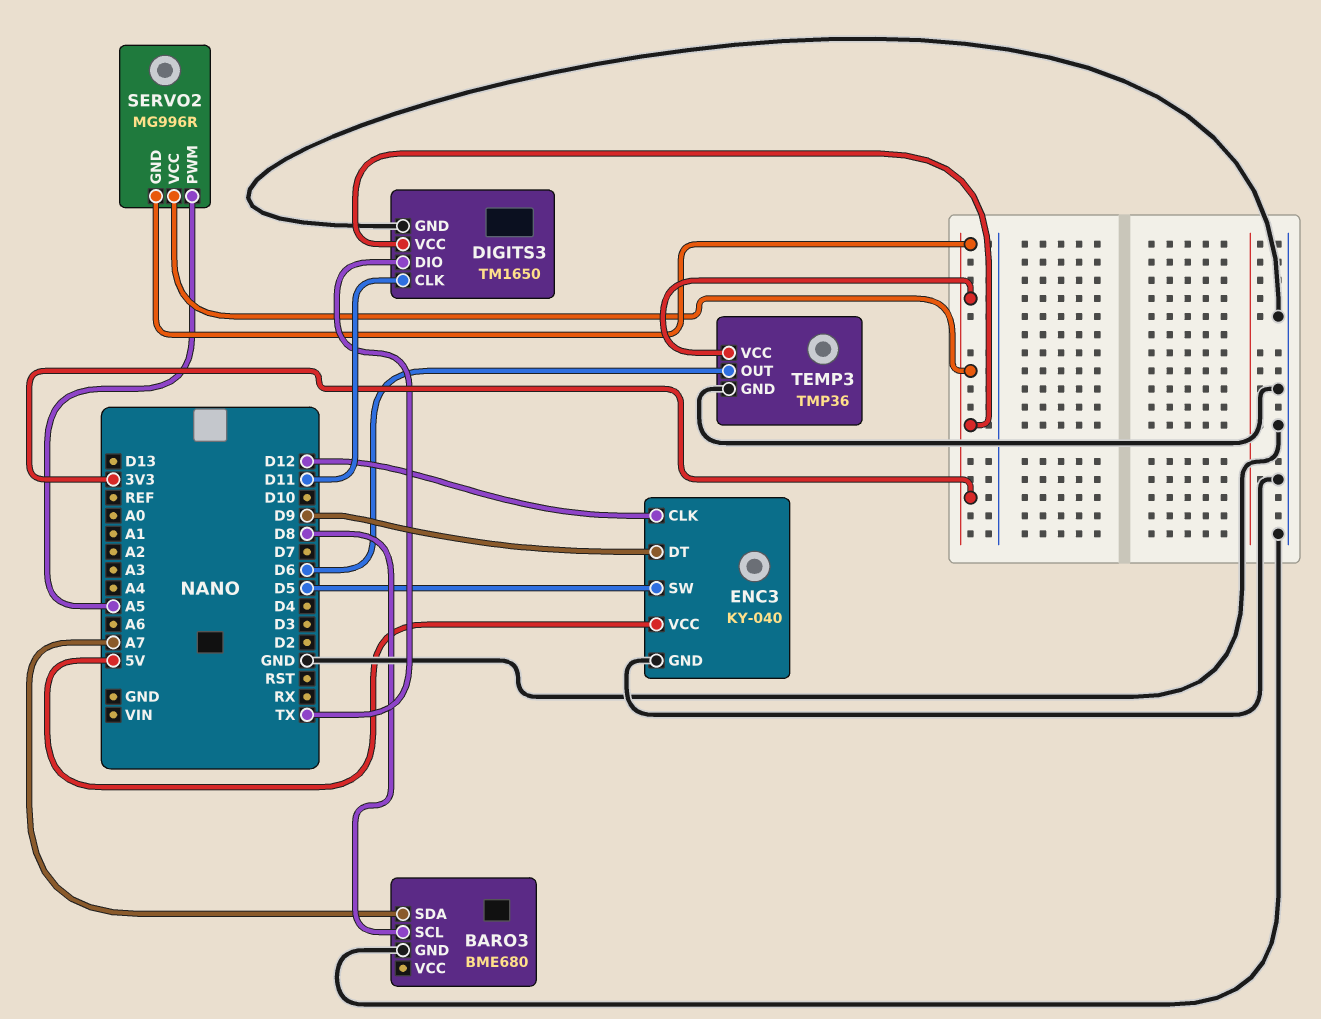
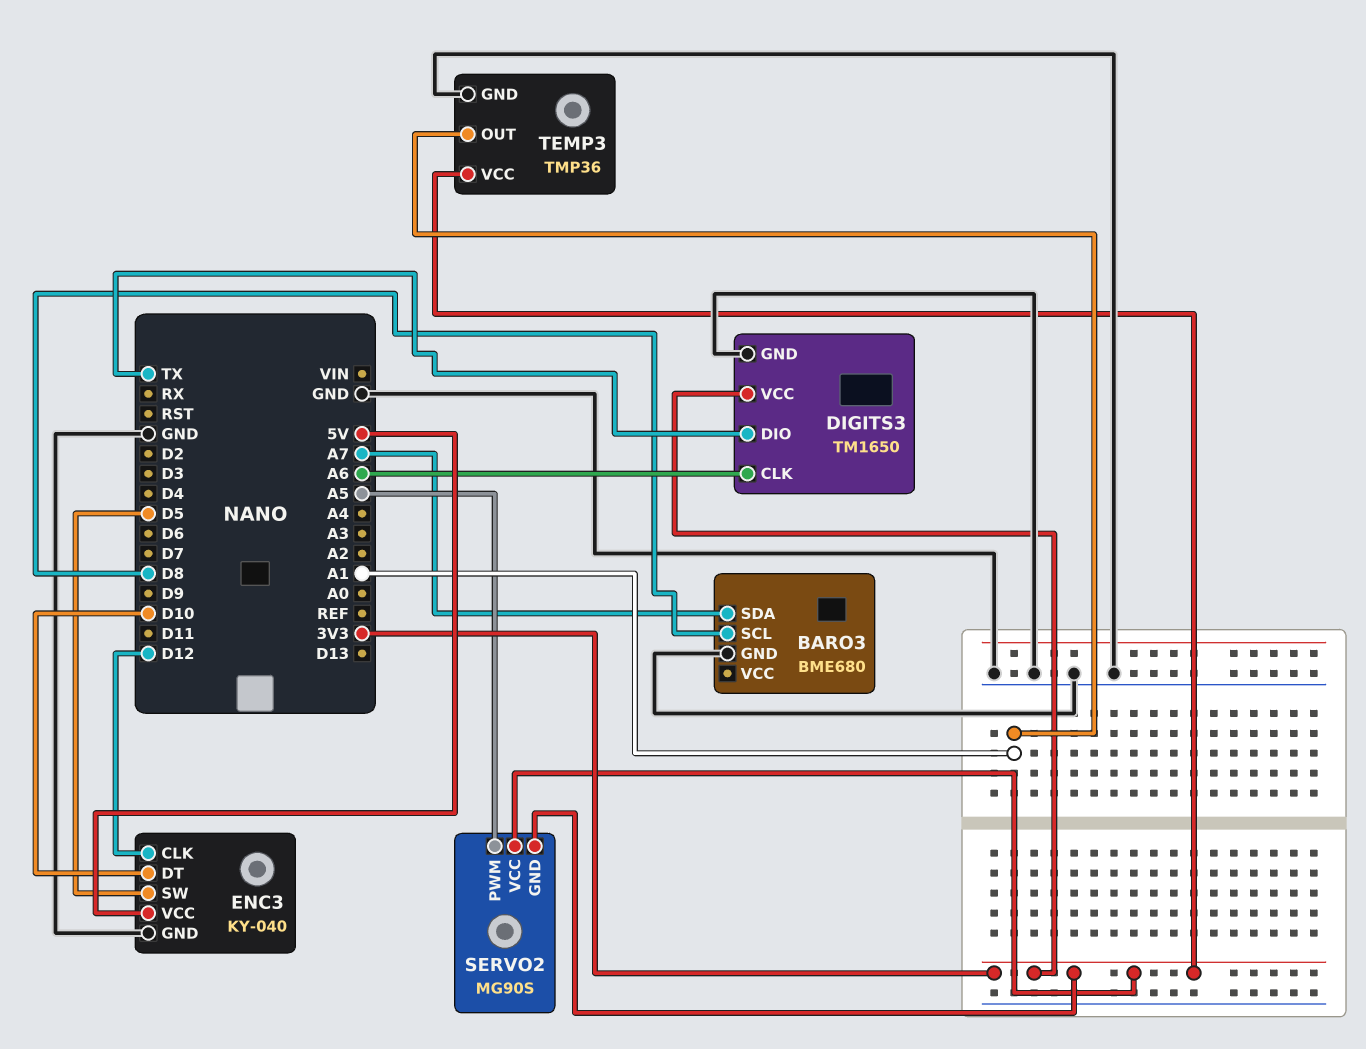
DIGITS3 pin CLK: D11 -> A6
ENC3 pin DT: D9 -> D10
SERVO2: MG996R -> MG90S
TEMP3 pin OUT: D6 -> A1

